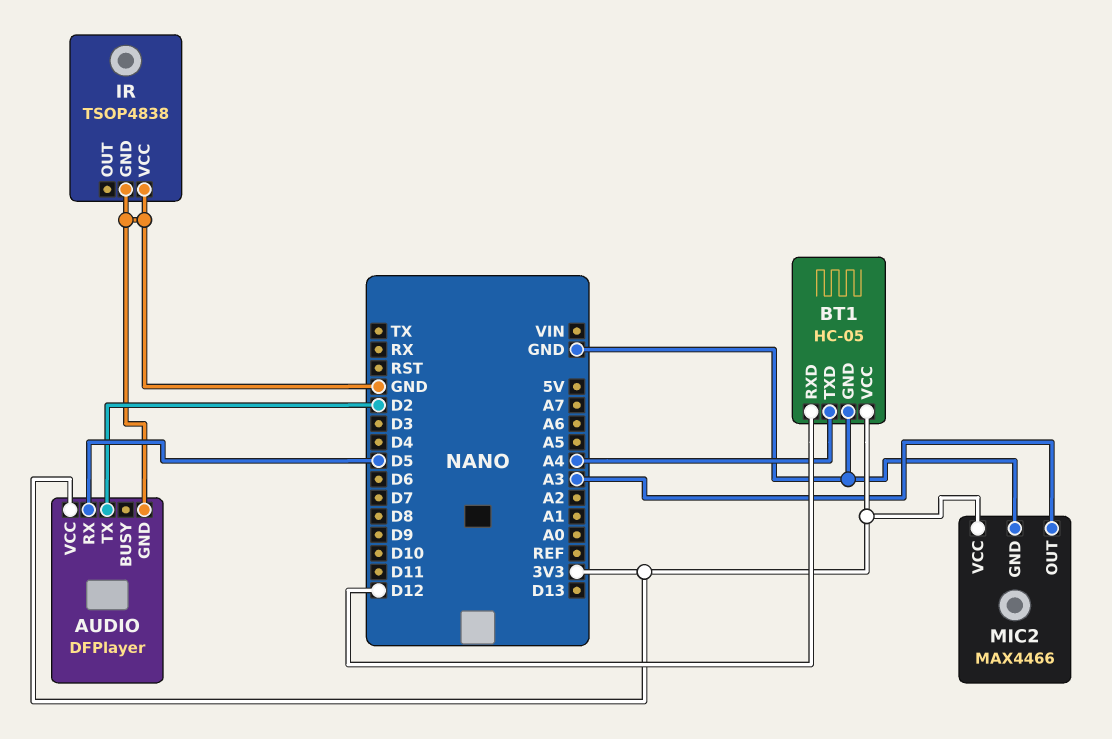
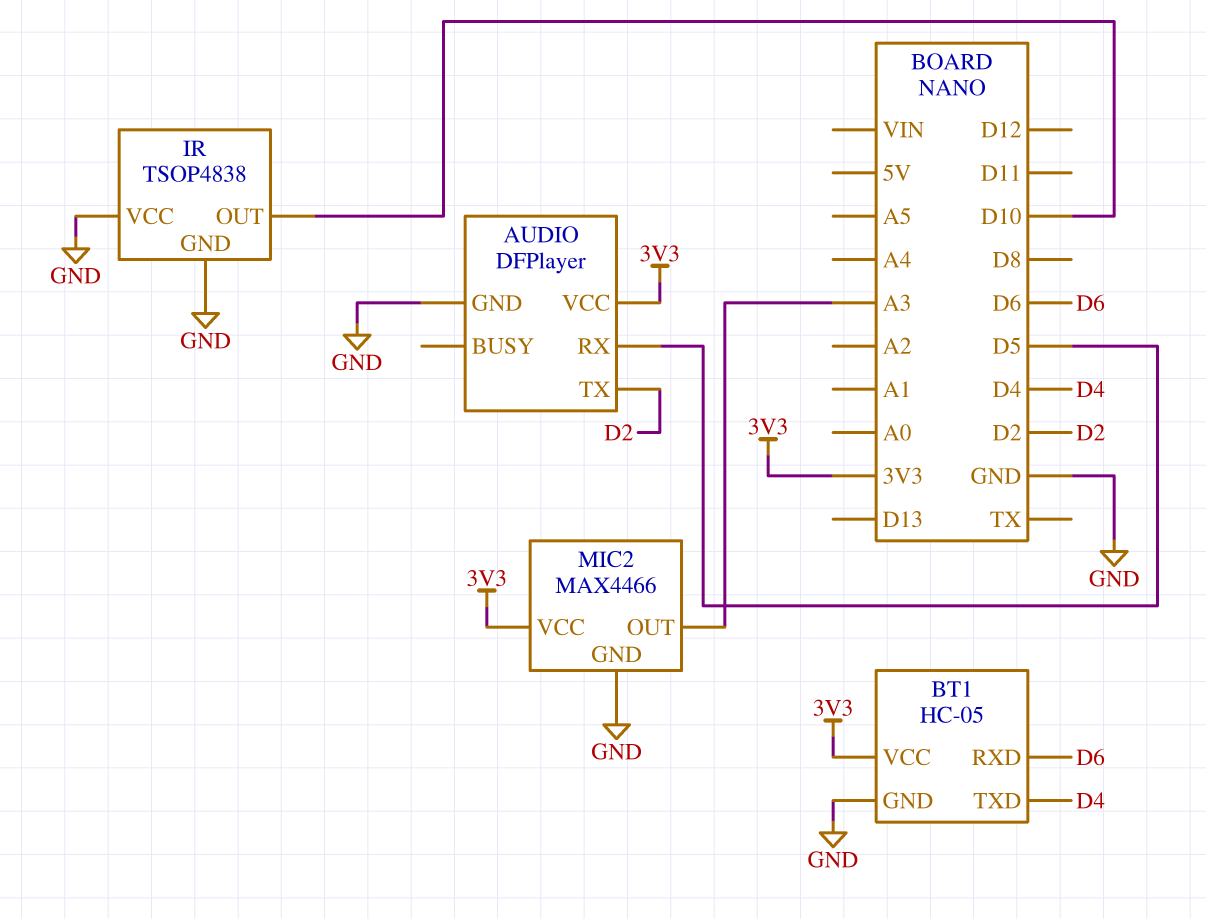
BT1 pin RXD: D12 -> D6
BT1 pin TXD: A4 -> D4
IR pin OUT: none -> D10

